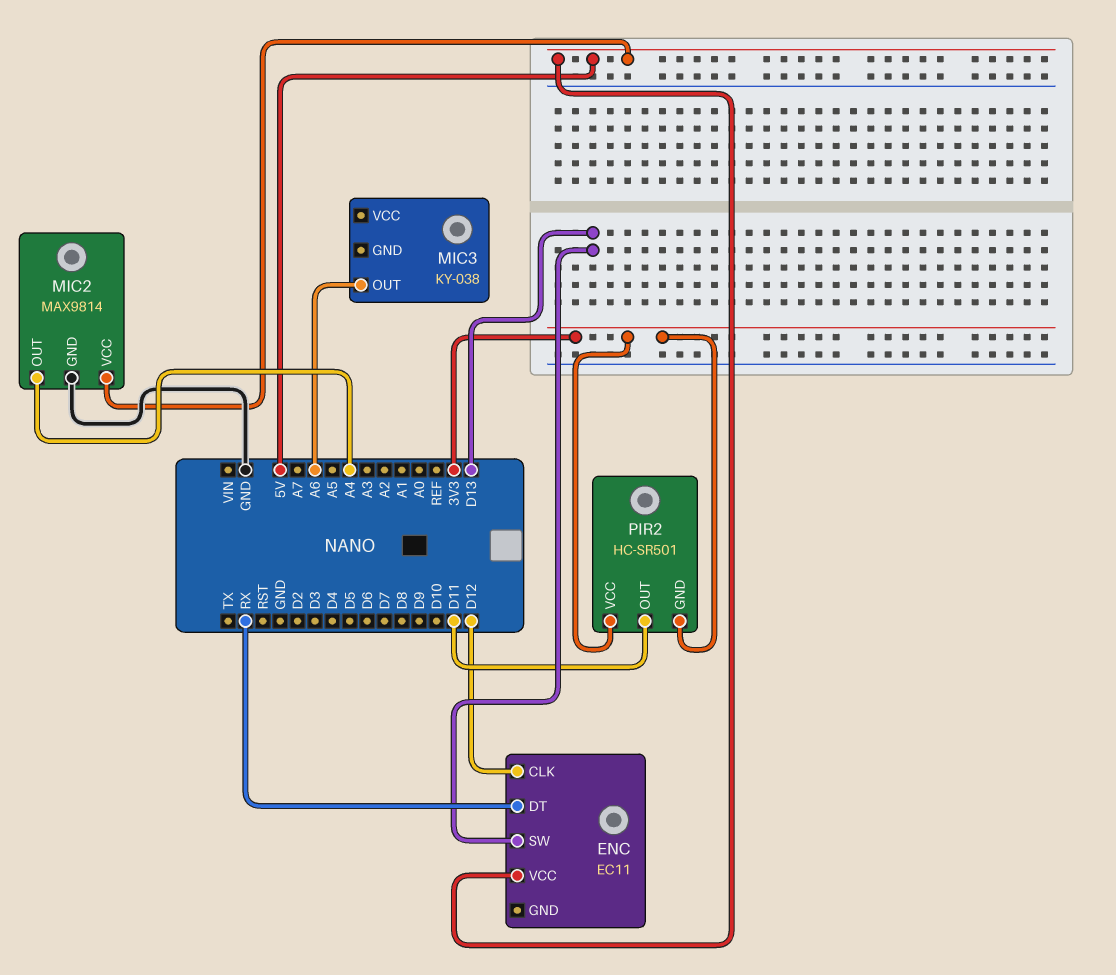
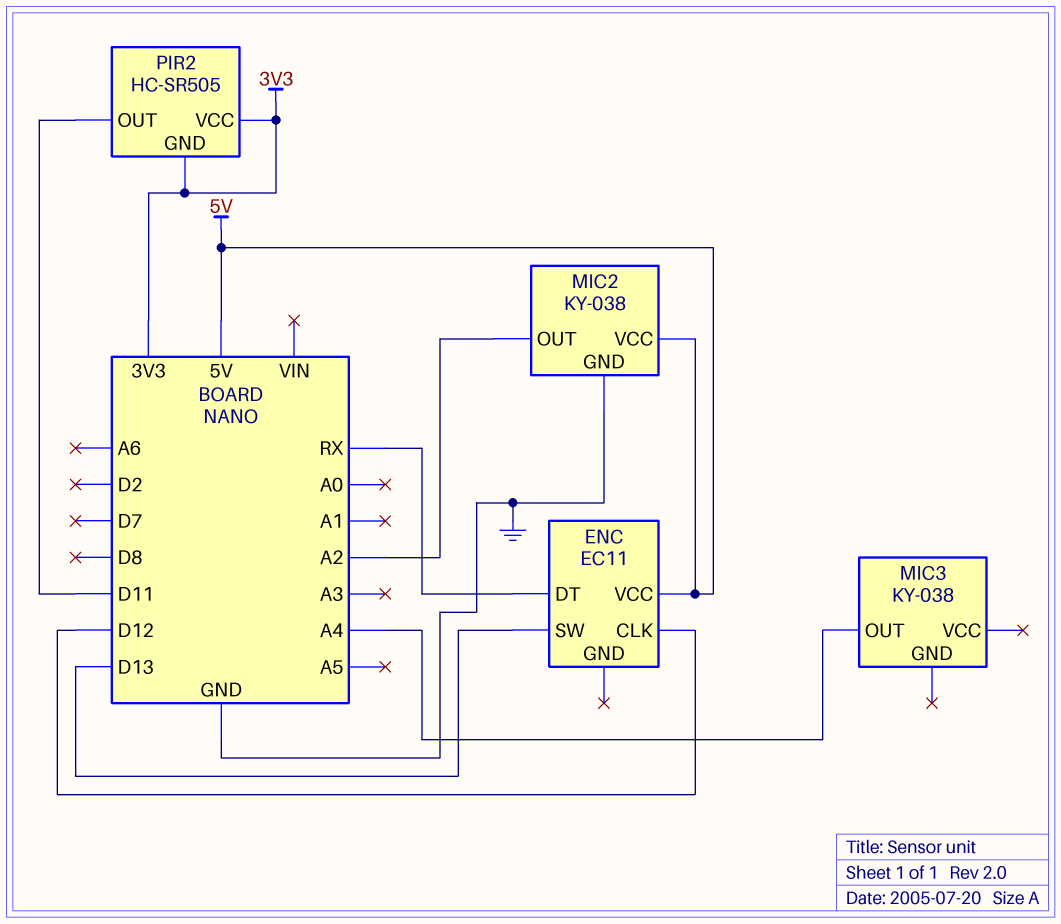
MIC2: MAX9814 -> KY-038
MIC2 pin OUT: A4 -> A2
MIC3 pin OUT: A6 -> A4
PIR2: HC-SR501 -> HC-SR505

